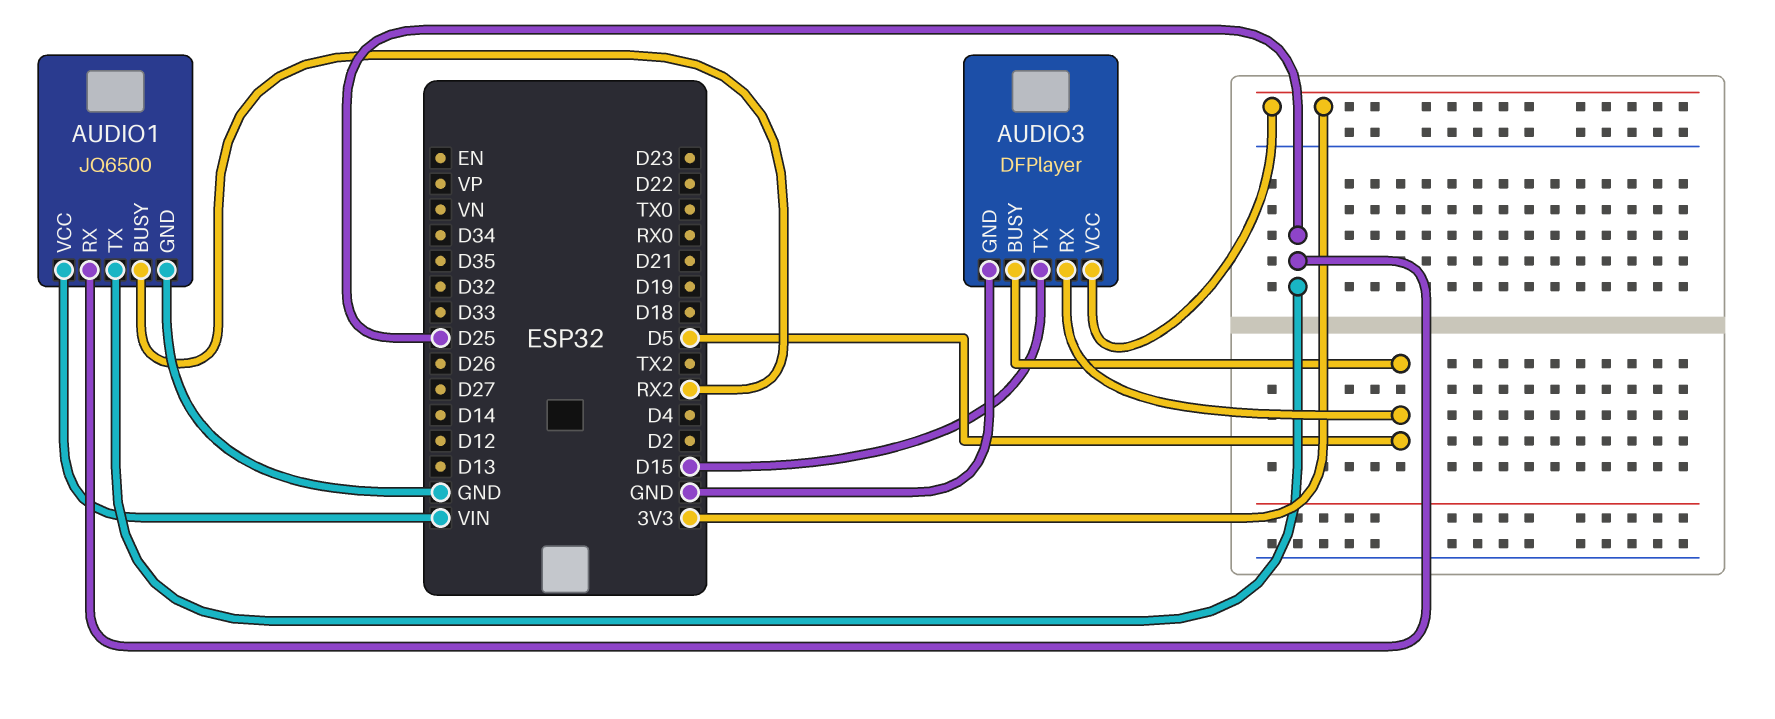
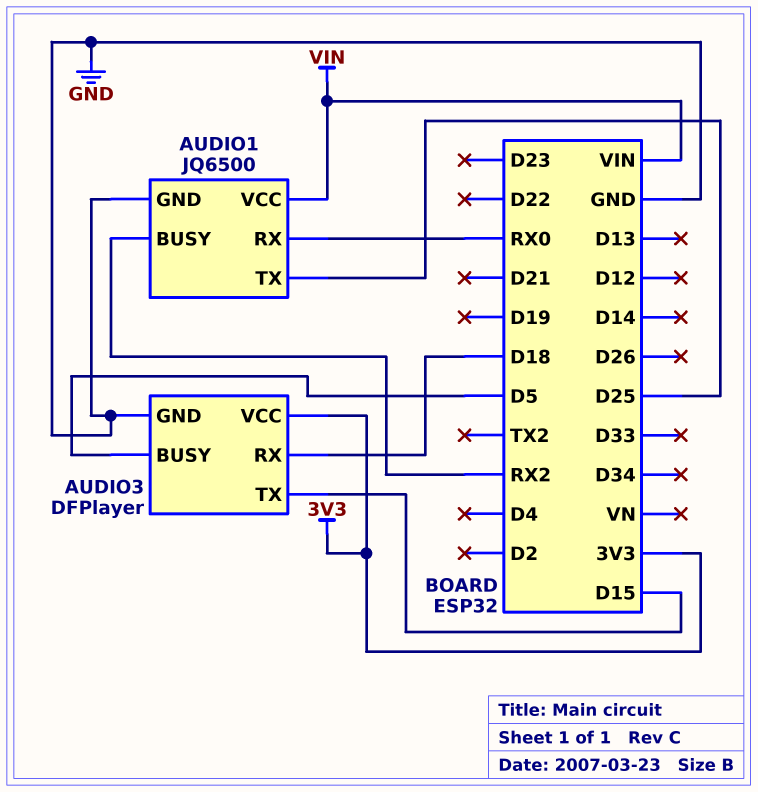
AUDIO1 pin RX: D25 -> RX0
AUDIO3 pin RX: D5 -> D18

